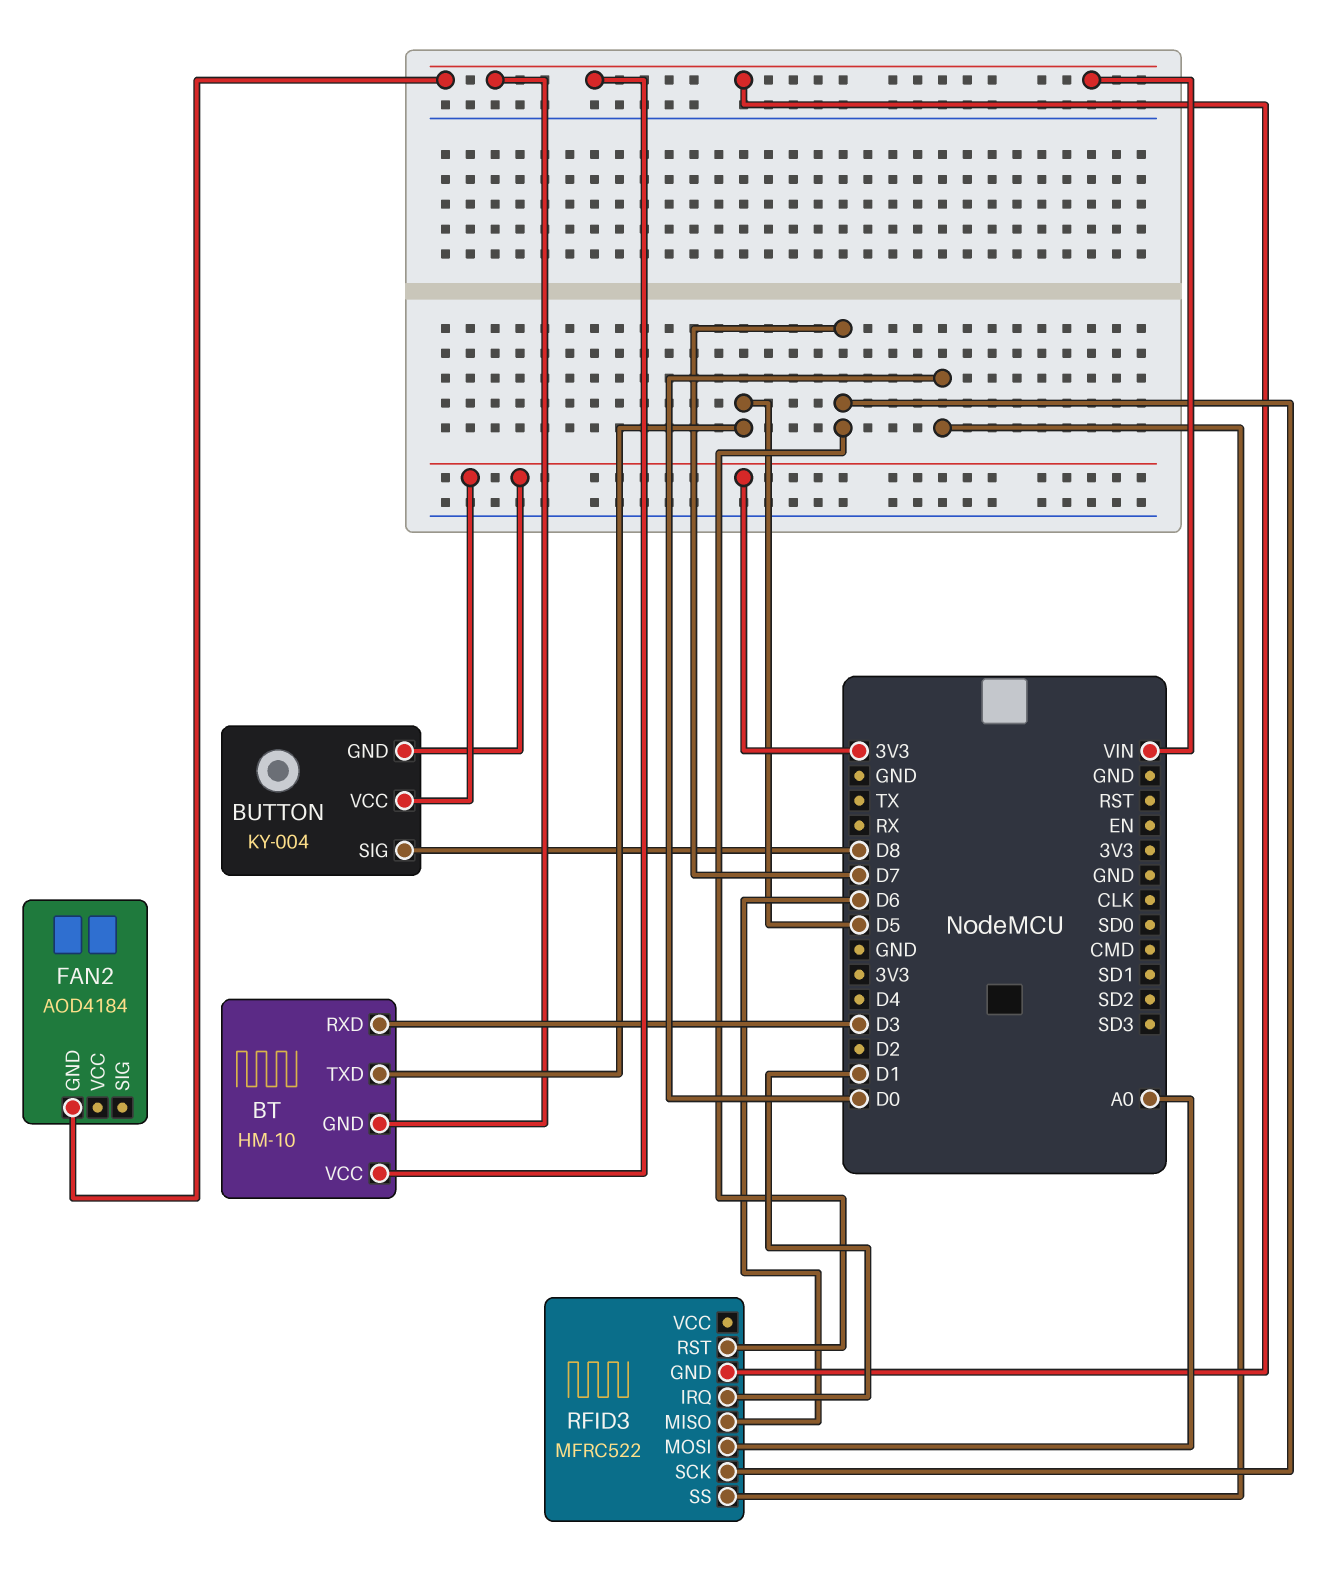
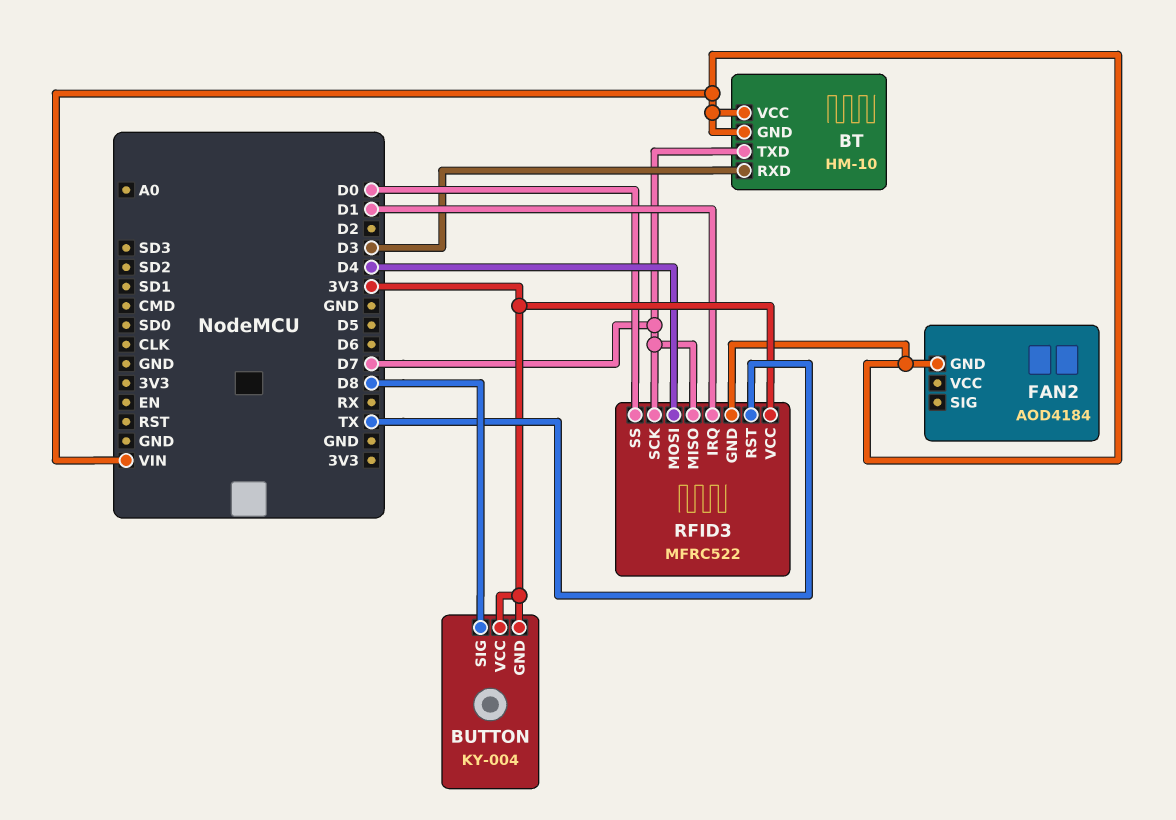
BT pin TXD: D5 -> D7
RFID3 pin MISO: D6 -> D7
RFID3 pin MOSI: A0 -> D4
RFID3 pin RST: D7 -> TX
RFID3 pin VCC: none -> 3V3

